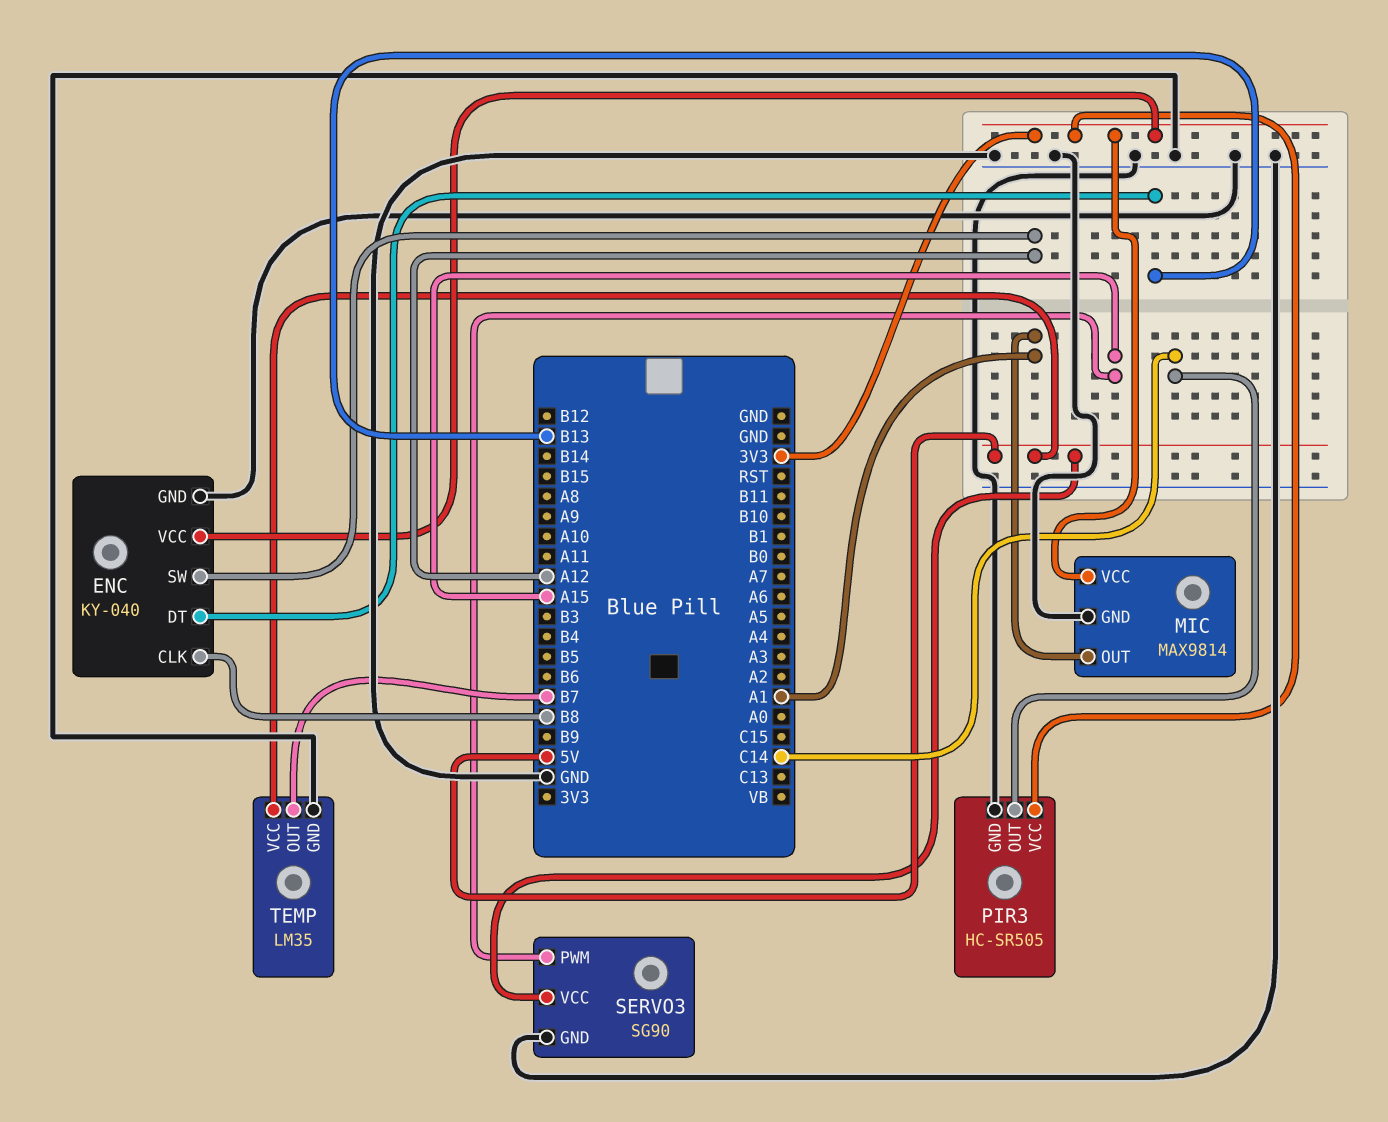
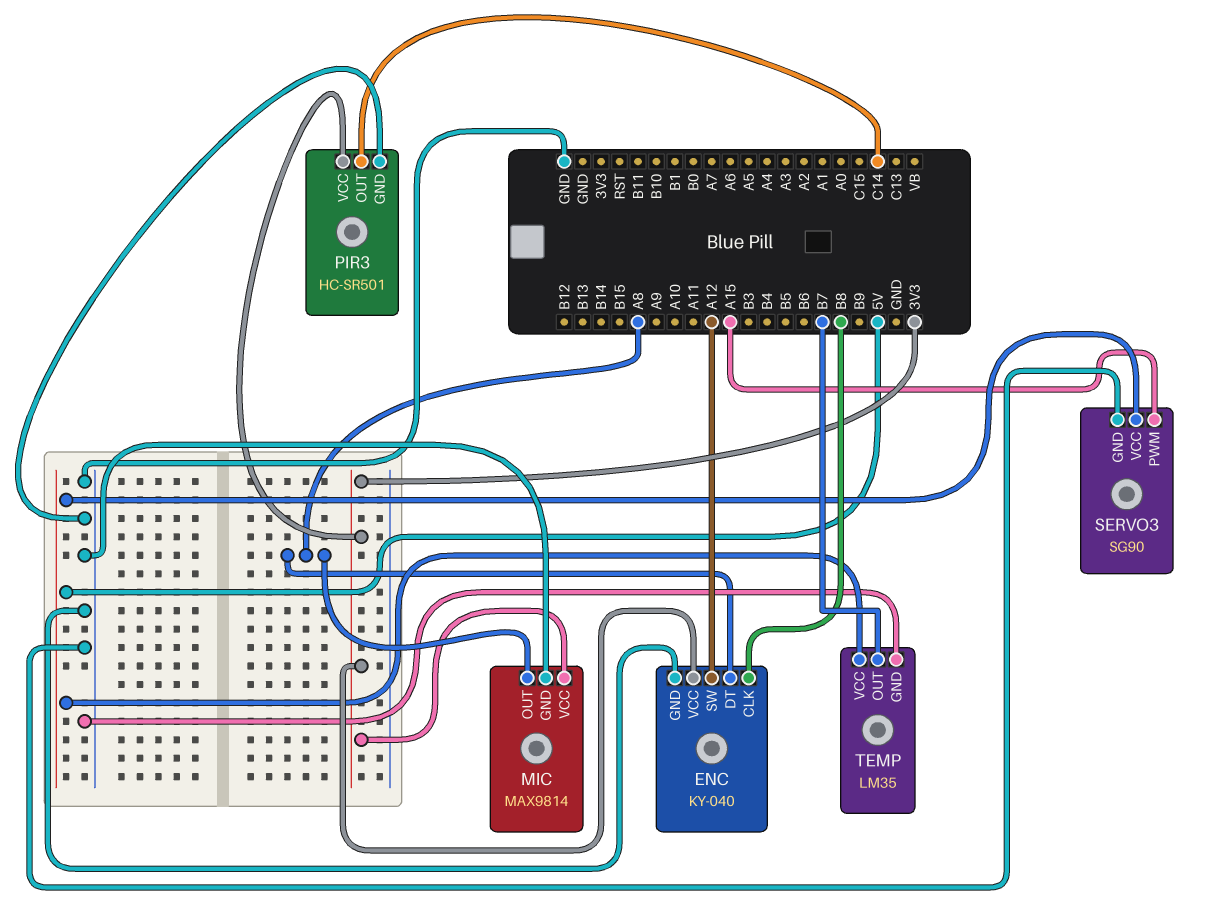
ENC pin DT: B13 -> A8
MIC pin OUT: A1 -> A8
PIR3: HC-SR505 -> HC-SR501

